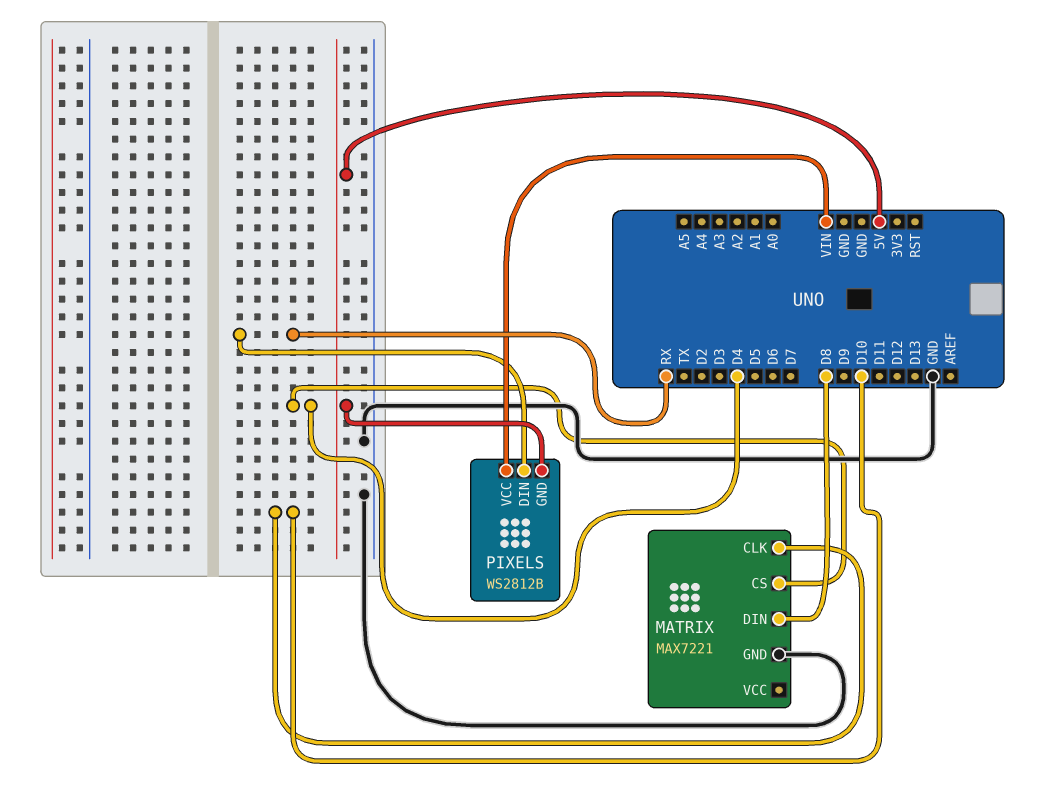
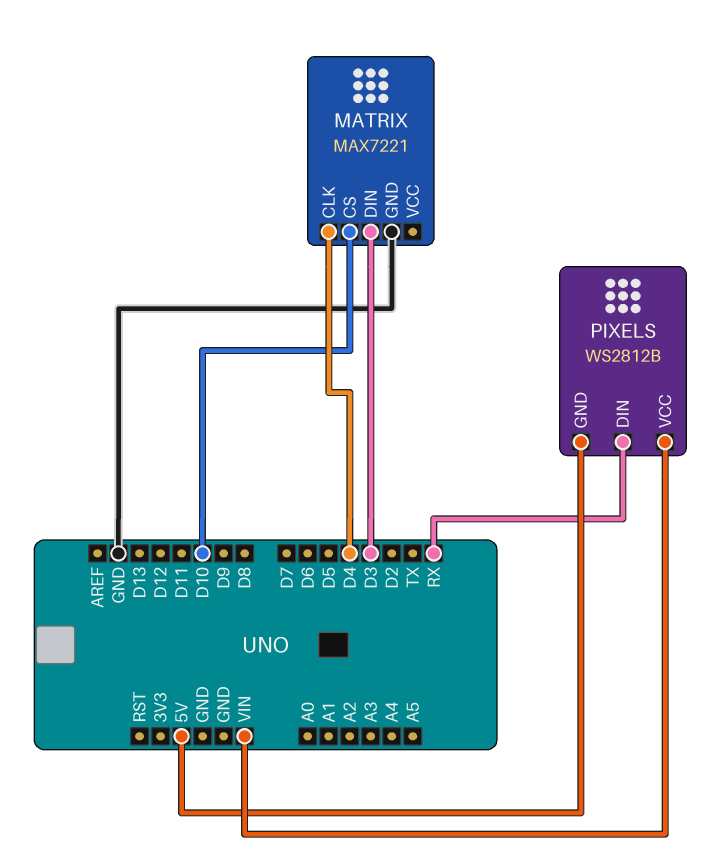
MATRIX pin CLK: D10 -> D4
MATRIX pin CS: D4 -> D10
MATRIX pin DIN: D8 -> D3

